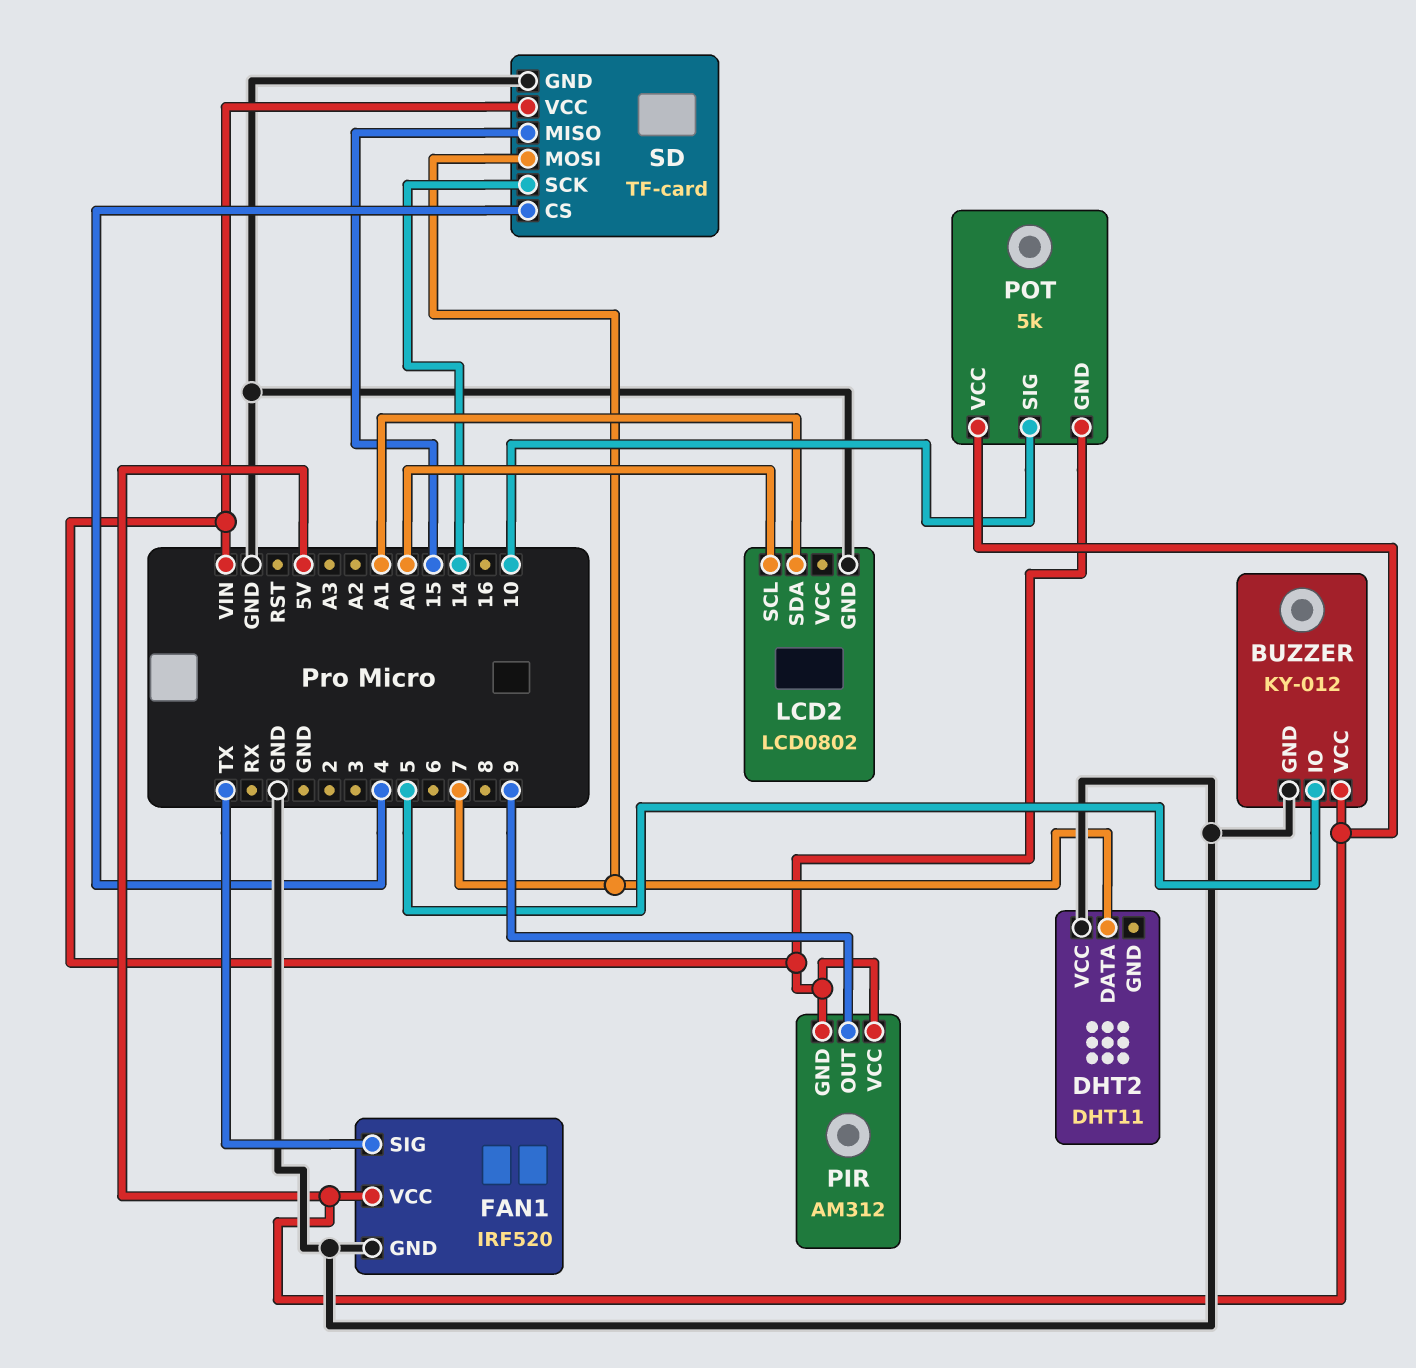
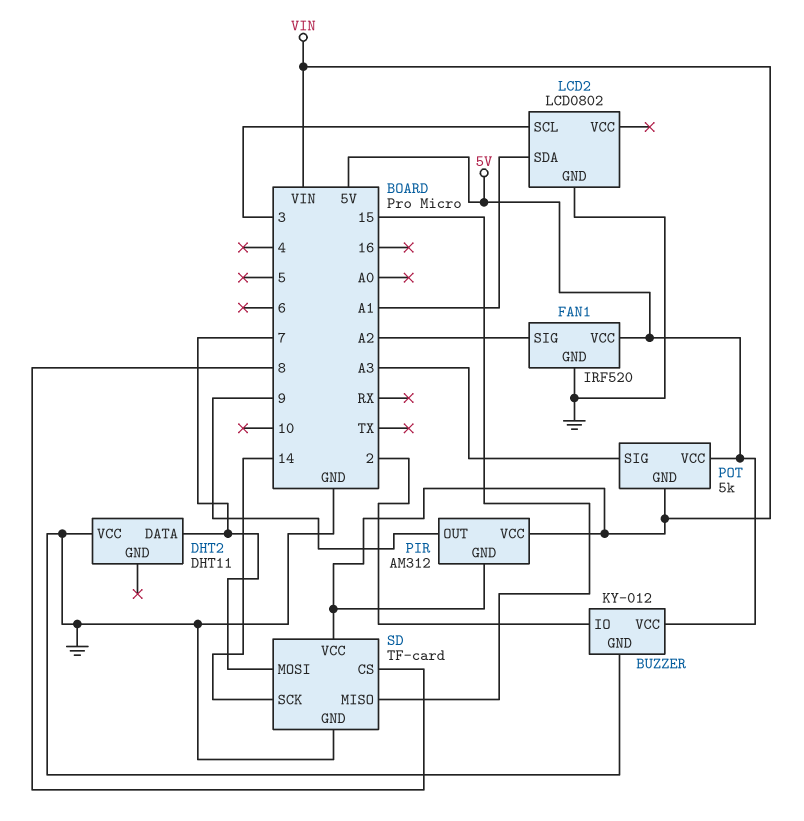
BUZZER pin IO: 5 -> 2
FAN1 pin SIG: TX -> A2
LCD2 pin SCL: A0 -> 3
POT pin SIG: 10 -> A3
SD pin CS: 4 -> 8

